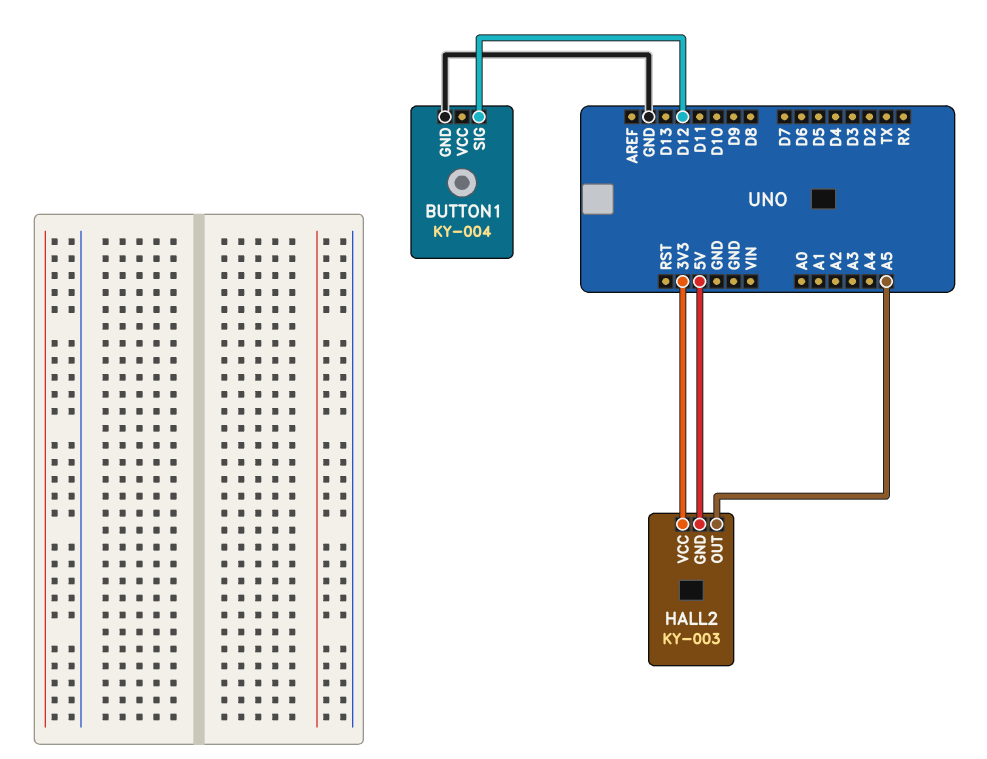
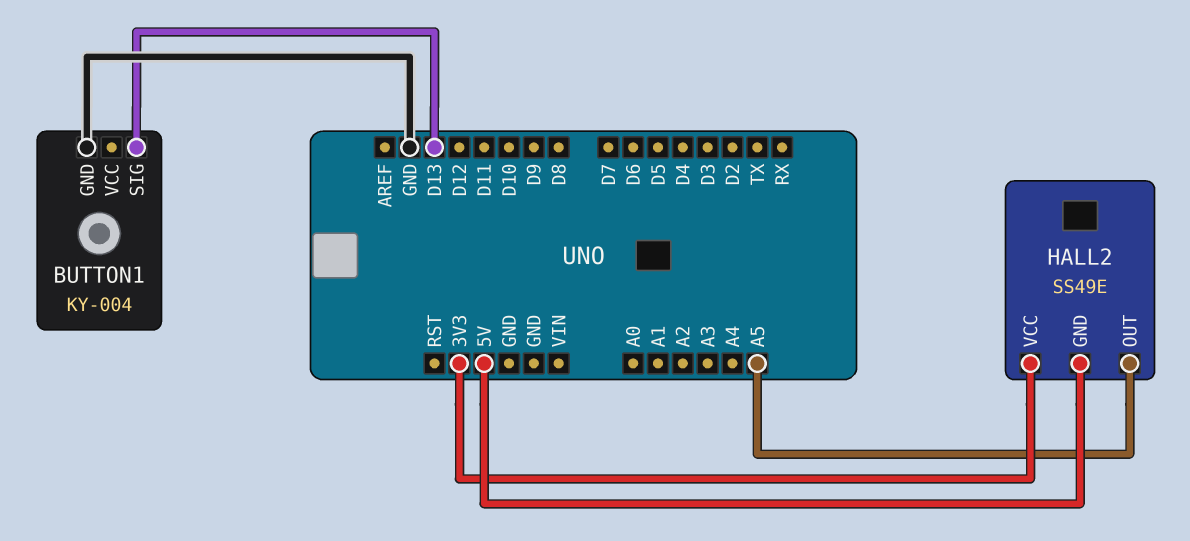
BUTTON1 pin SIG: D12 -> D13
HALL2: KY-003 -> SS49E

